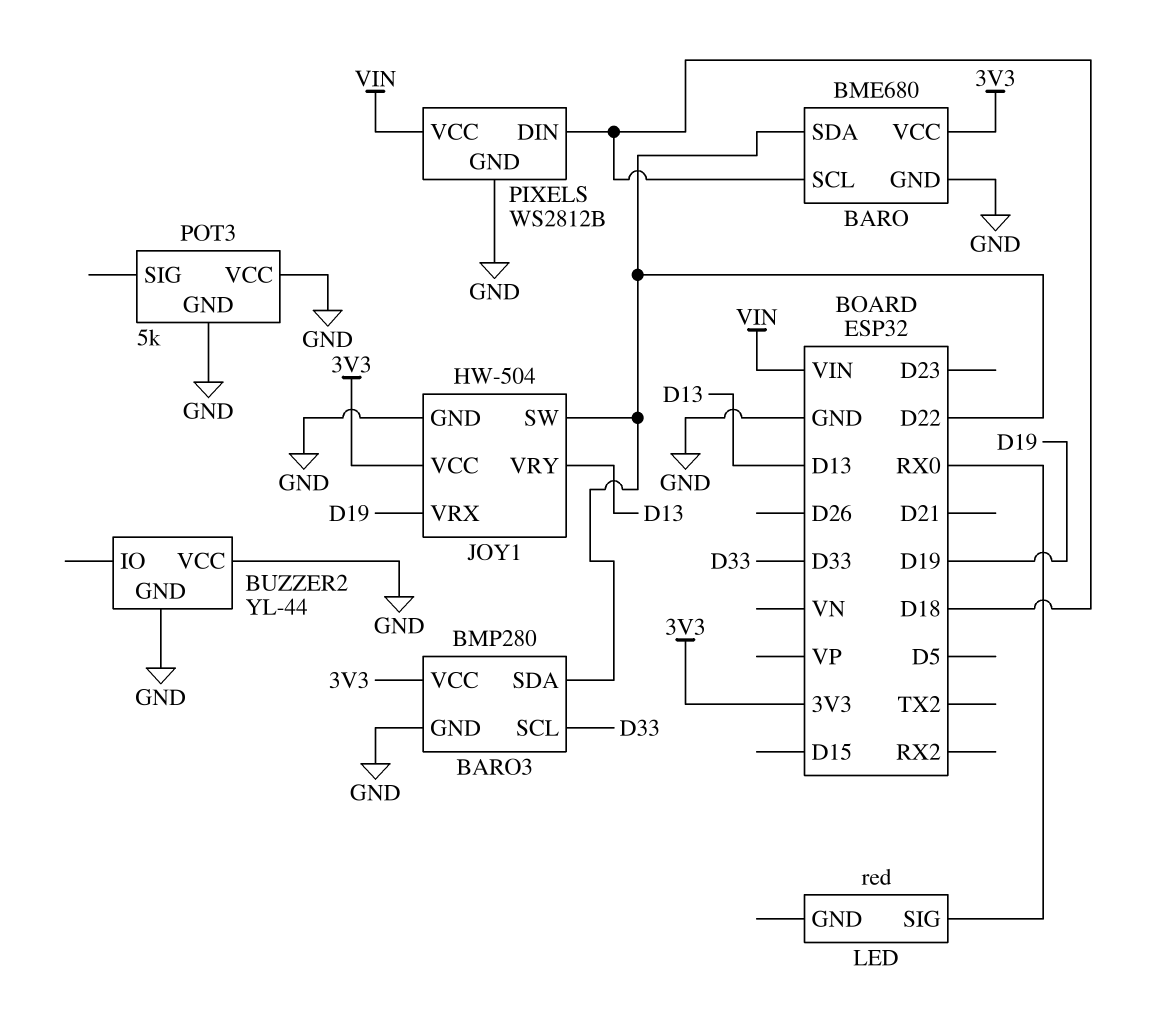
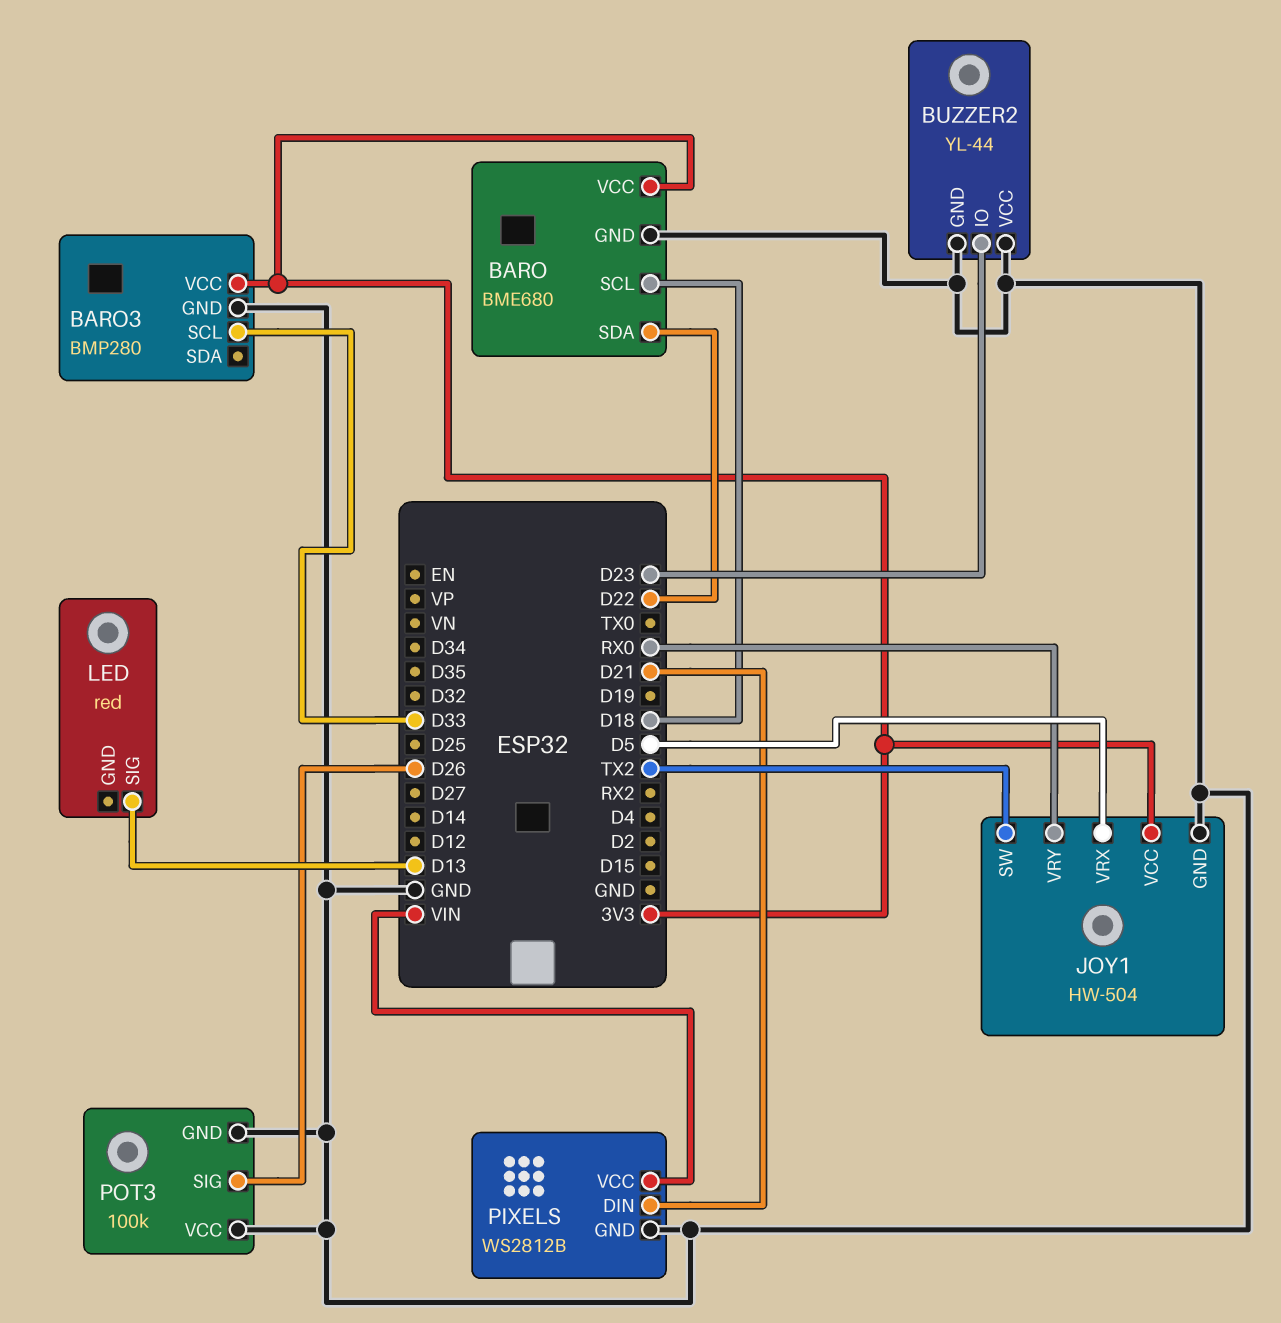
BARO3 pin SDA: D22 -> none
BUZZER2 pin IO: none -> D23
JOY1 pin SW: D22 -> TX2
JOY1 pin VRX: D19 -> D5
JOY1 pin VRY: D13 -> RX0
LED pin SIG: RX0 -> D13
PIXELS pin DIN: D18 -> D21
POT3: 5k -> 100k
POT3 pin SIG: none -> D26

